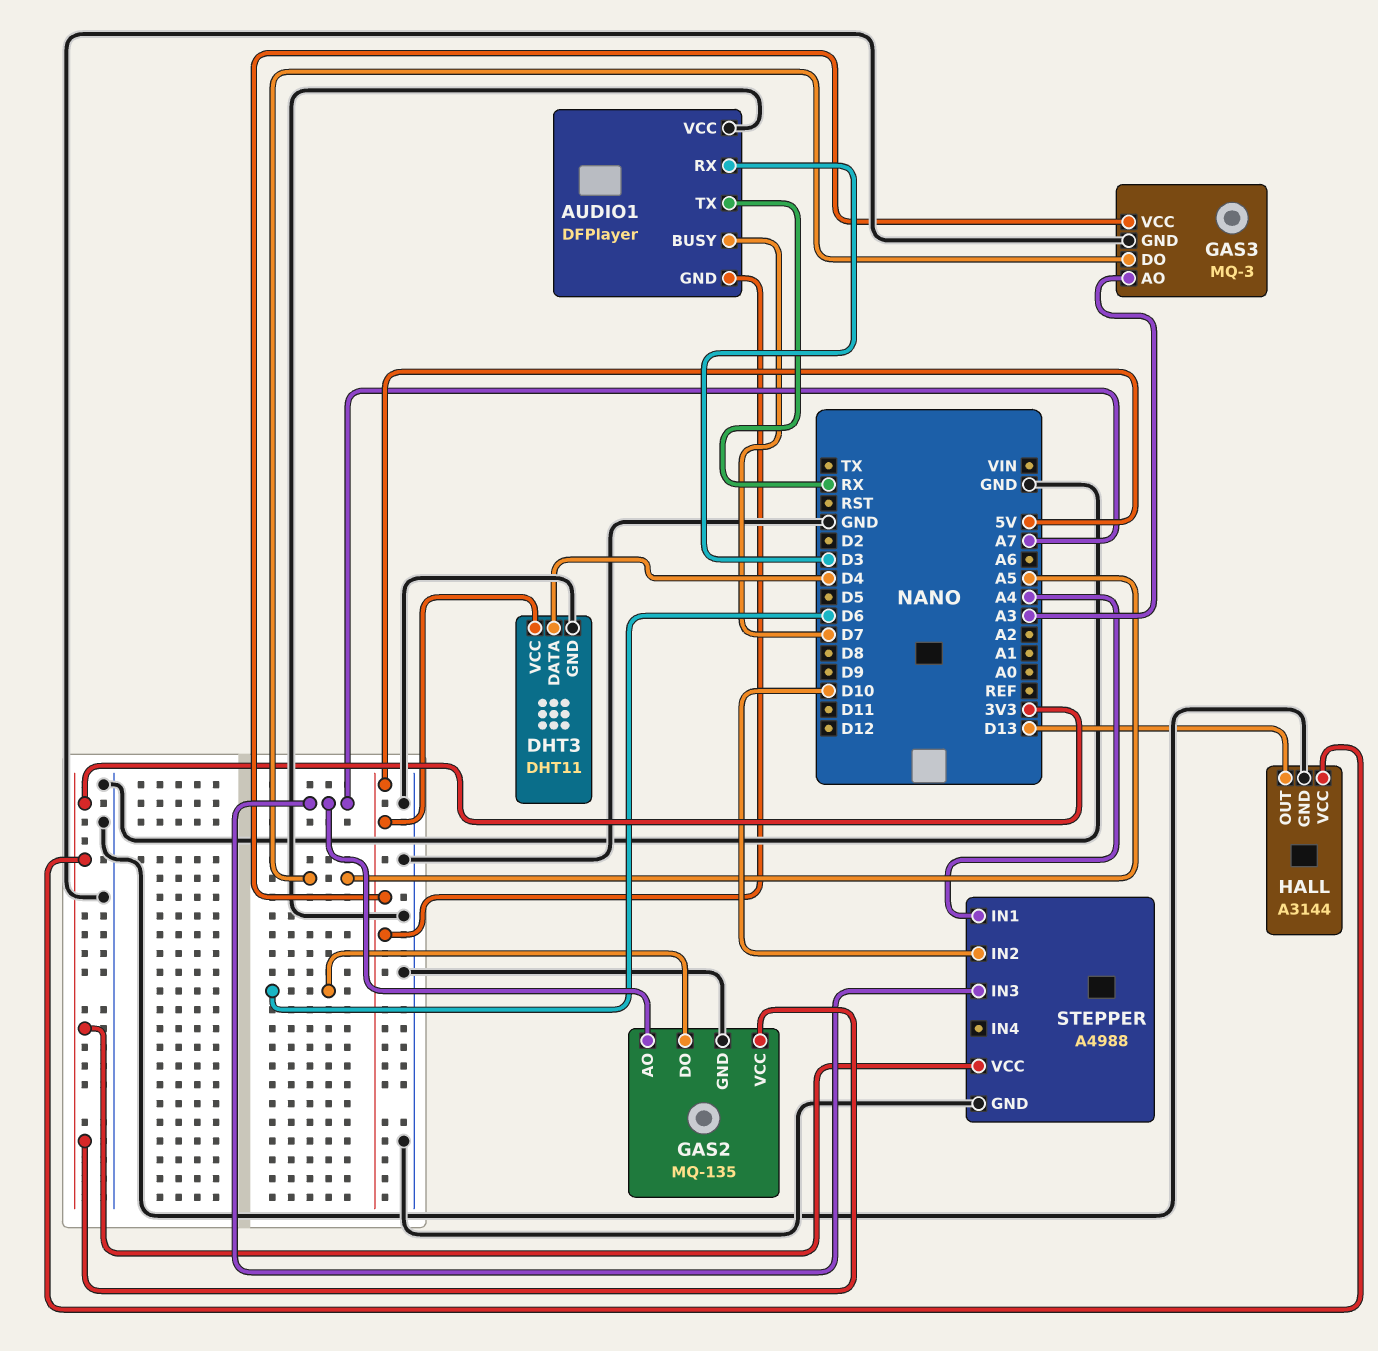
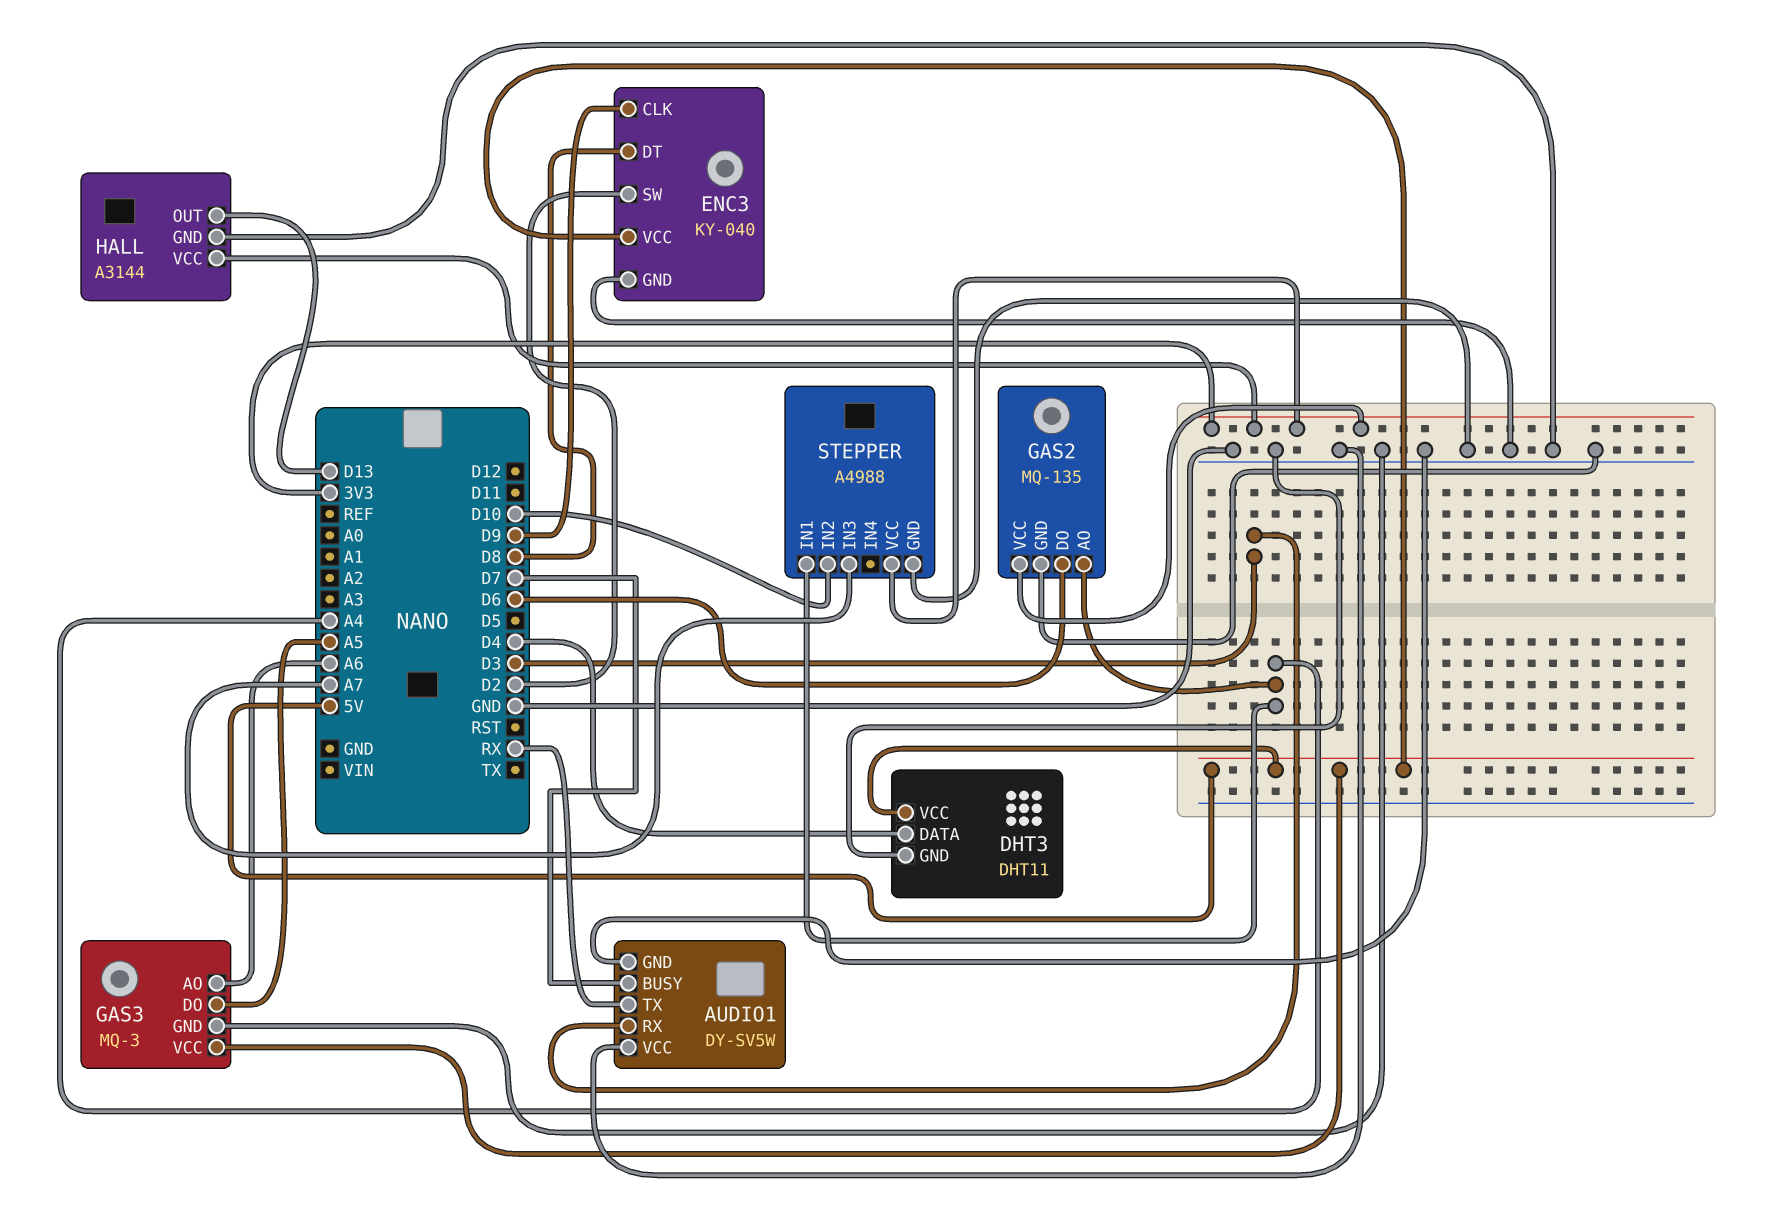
AUDIO1: DFPlayer -> DY-SV5W
AUDIO1 pin GND: 5V -> GND
ENC3: none -> KY-040
ENC3 pin CLK: none -> D9
ENC3 pin DT: none -> D8
ENC3 pin GND: none -> GND
ENC3 pin SW: none -> D2
ENC3 pin VCC: none -> 5V
GAS2 pin AO: A7 -> A4
GAS3 pin AO: A3 -> A6

